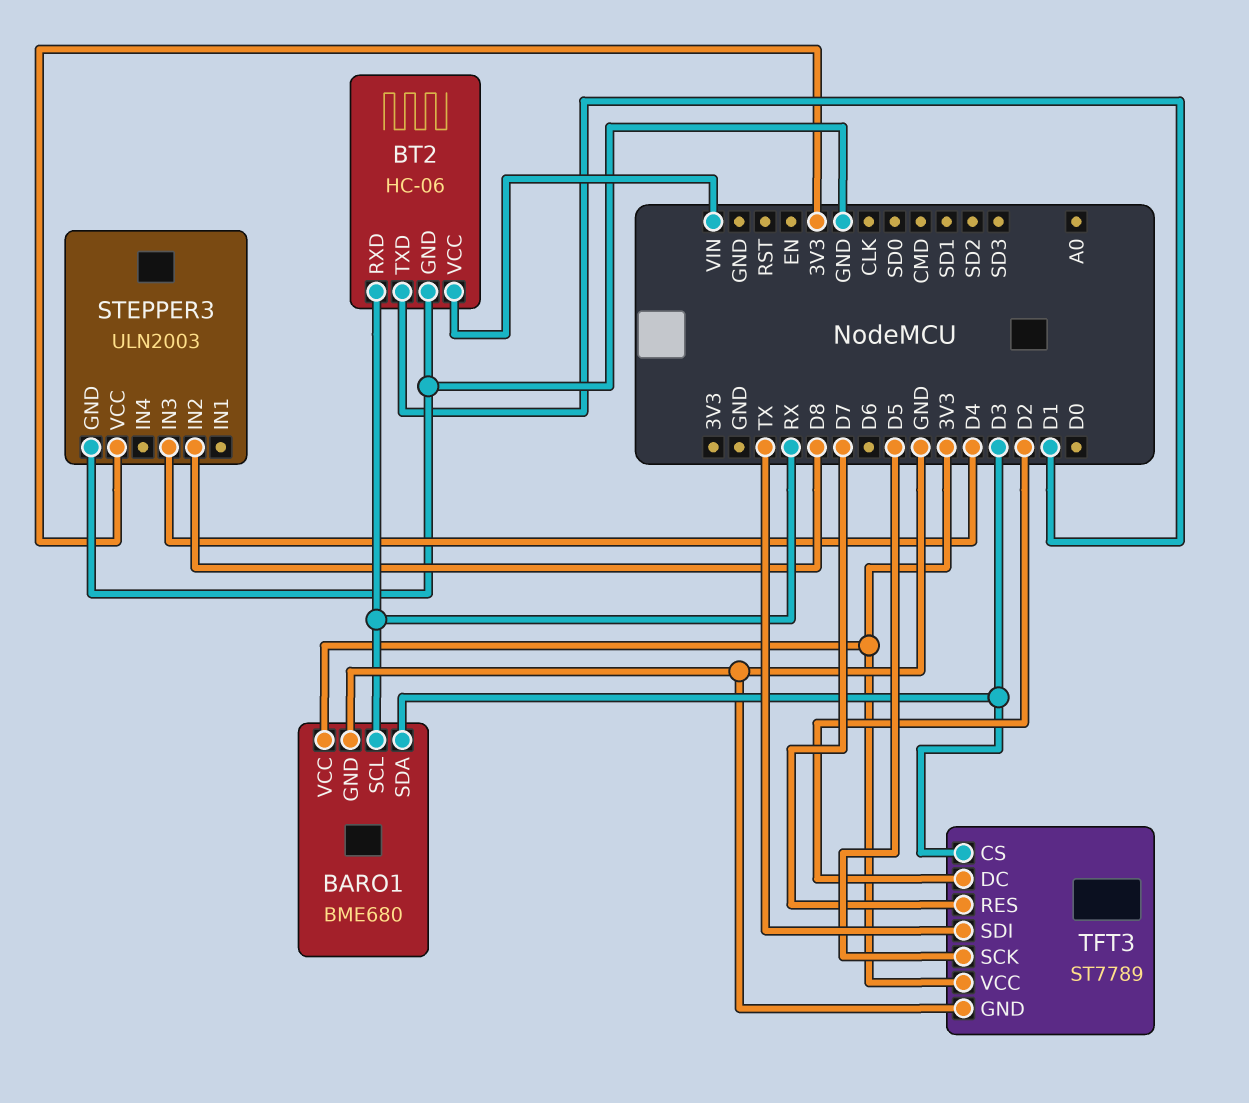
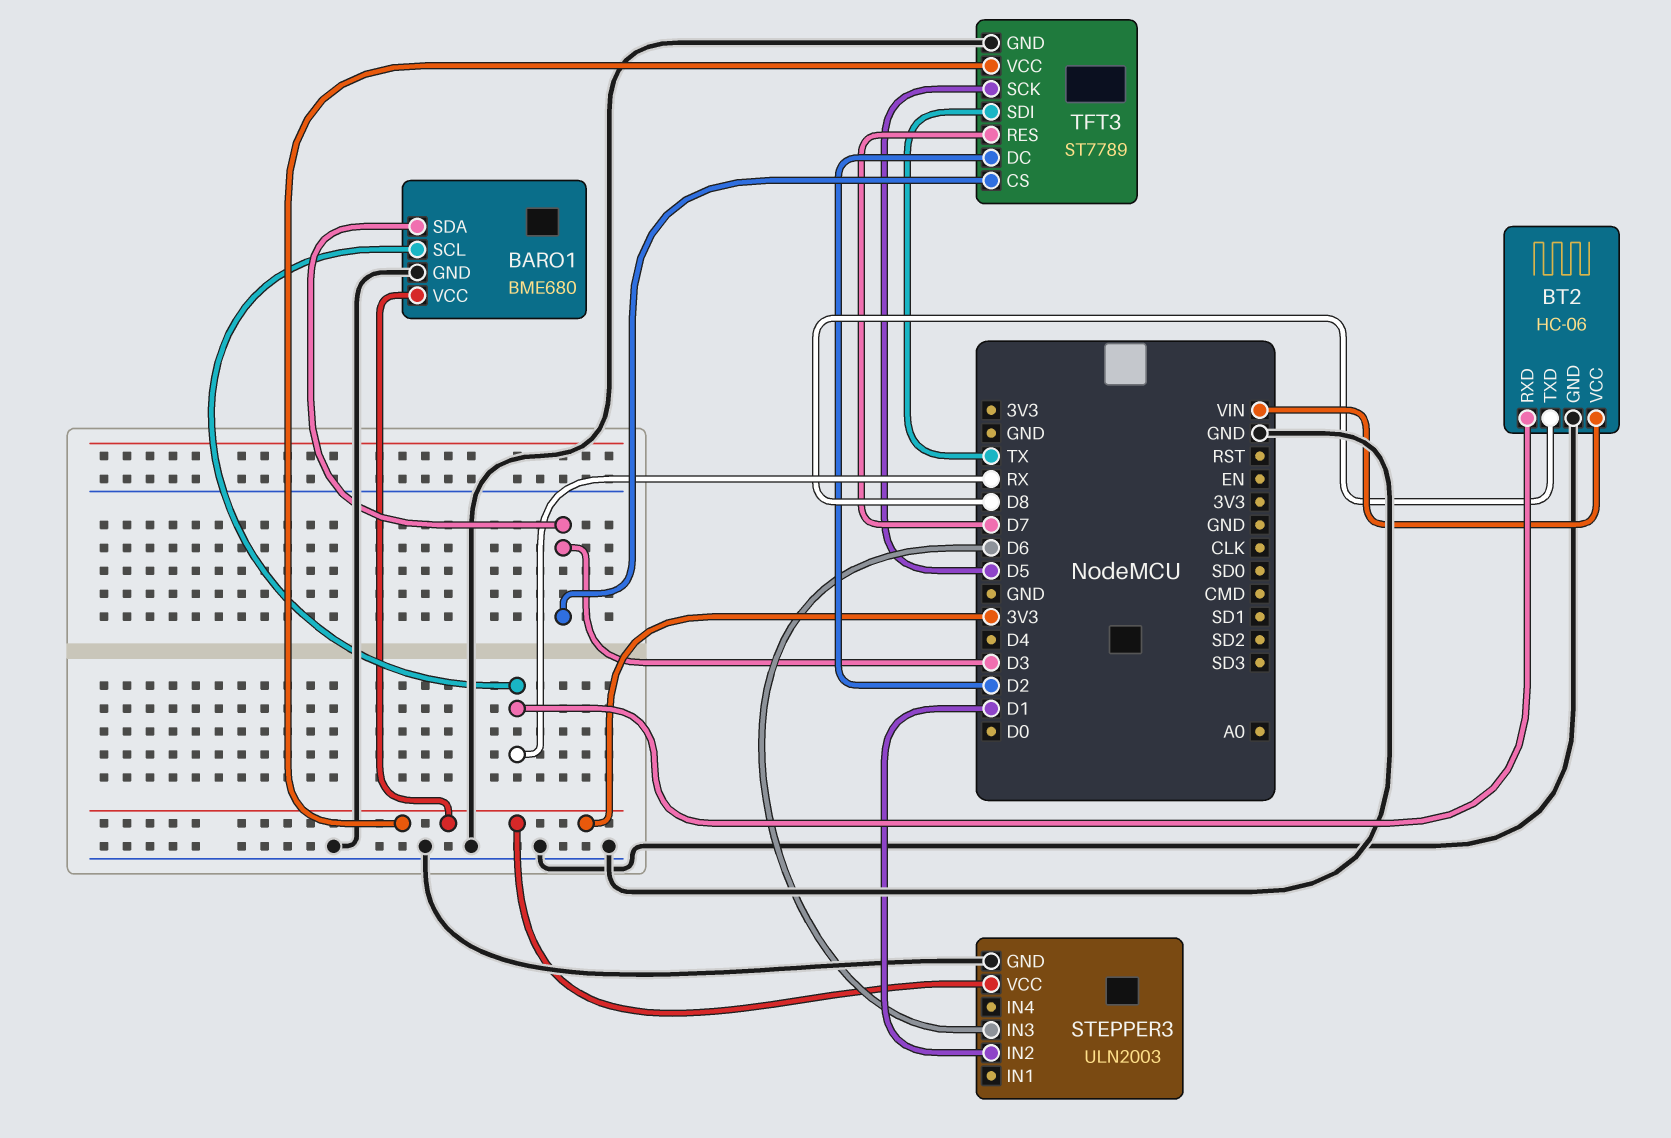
BT2 pin TXD: D1 -> D8
STEPPER3 pin IN2: D8 -> D1
STEPPER3 pin IN3: D4 -> D6

